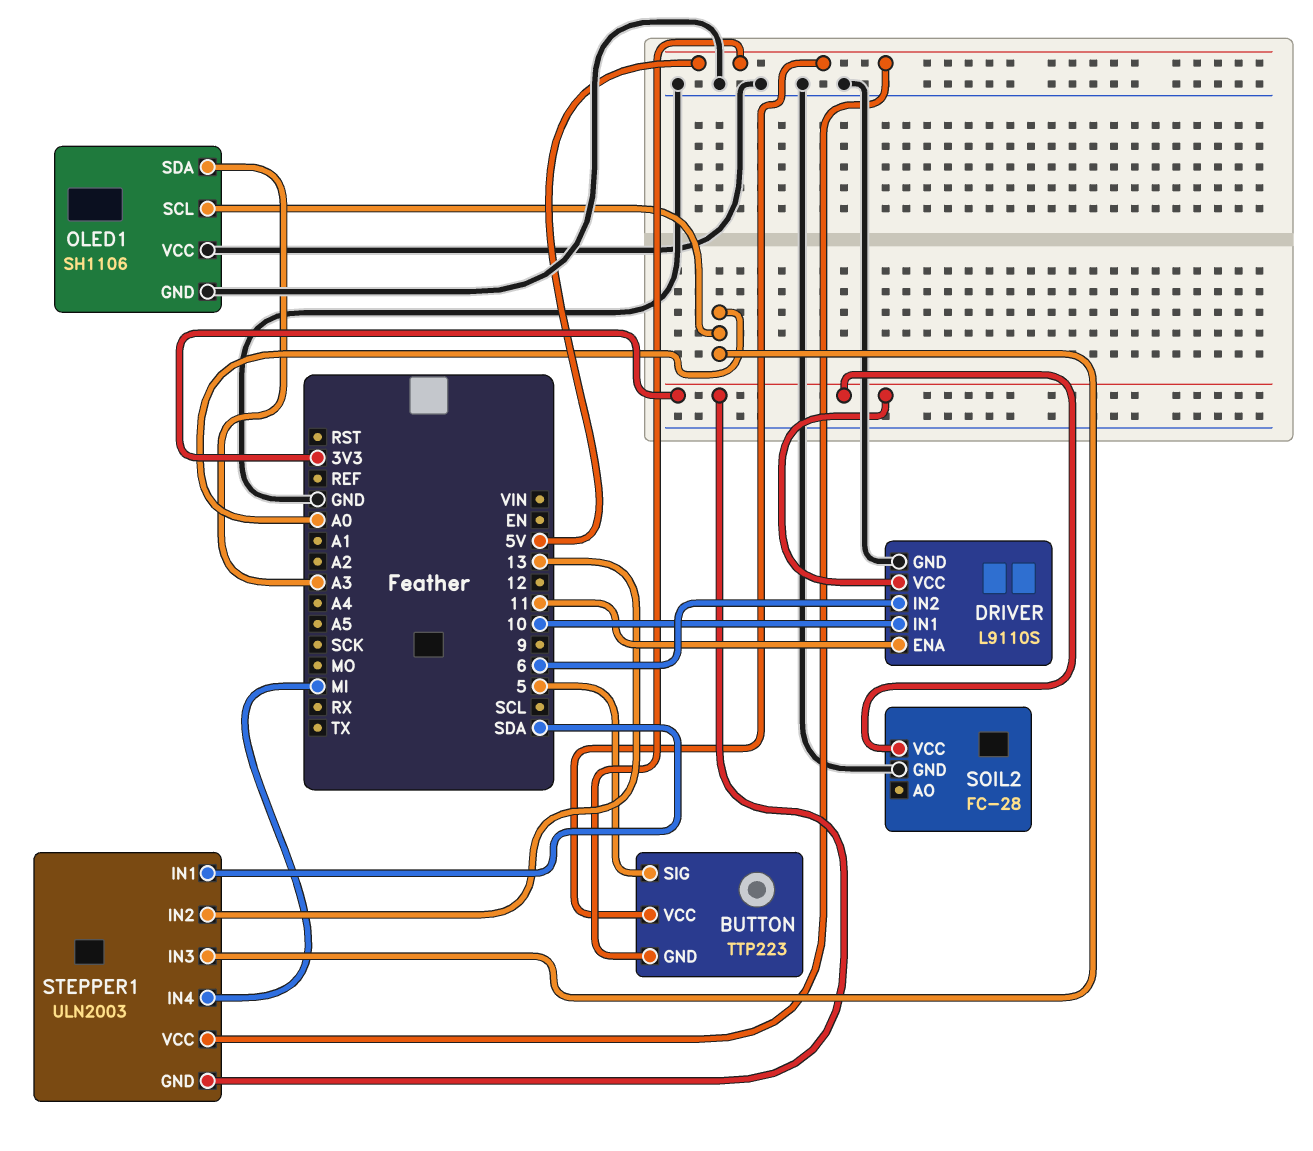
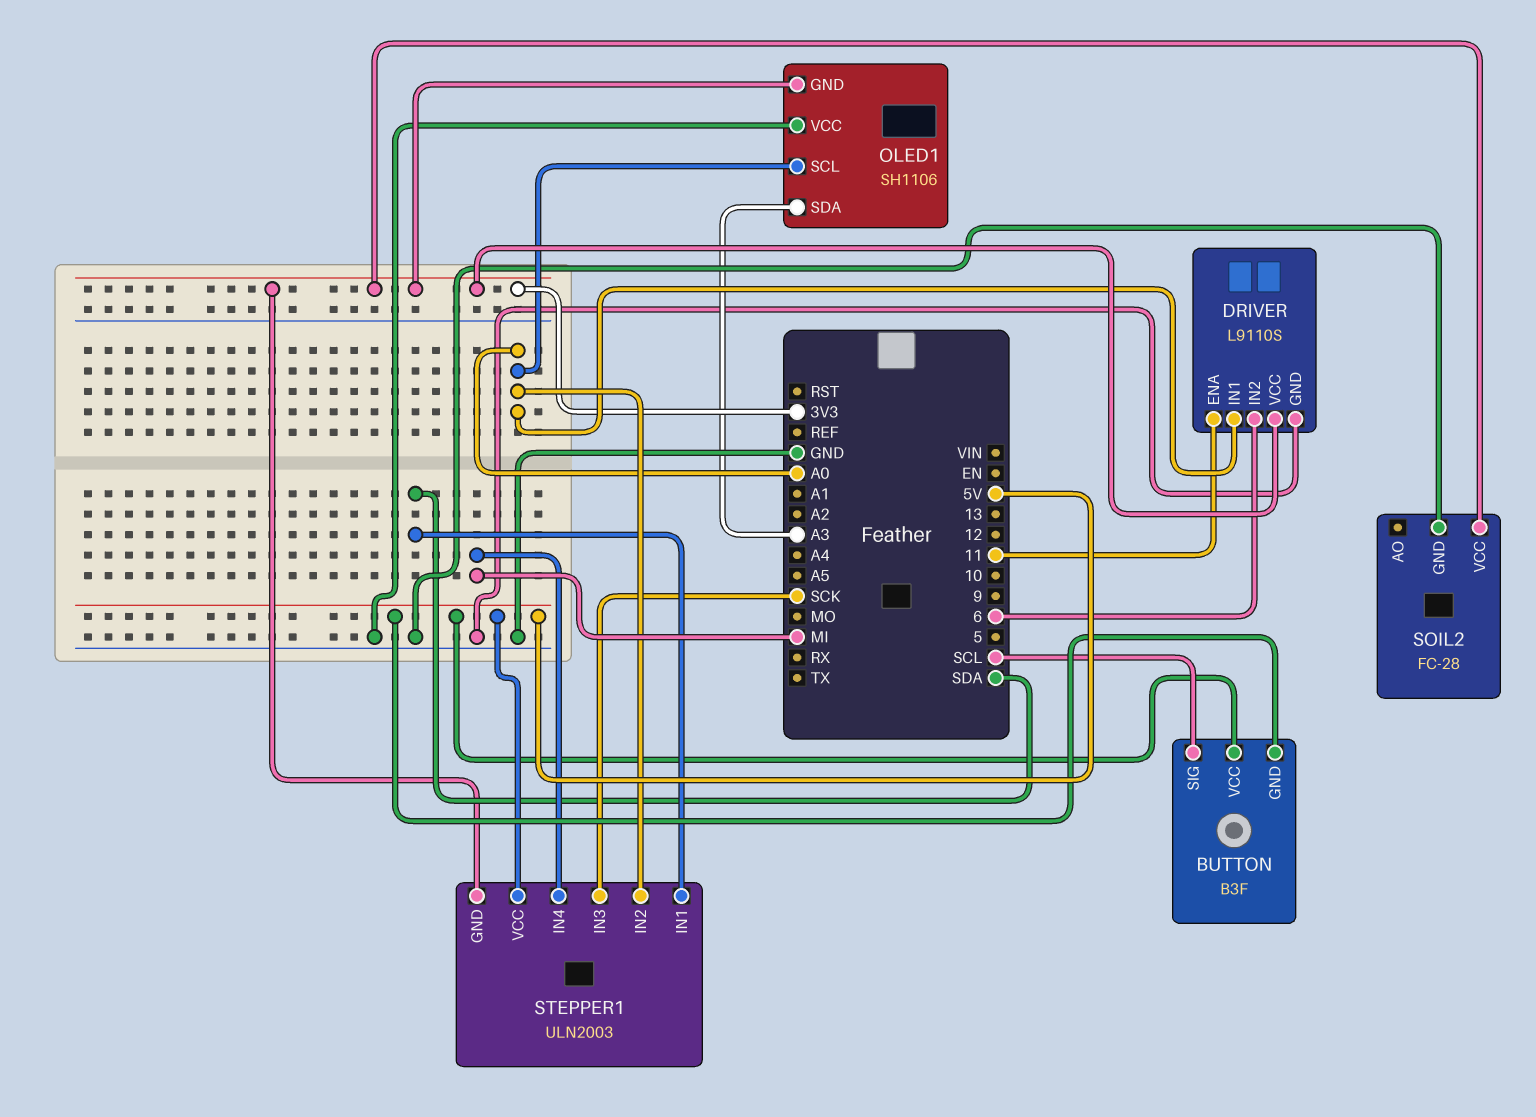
BUTTON: TTP223 -> B3F
BUTTON pin SIG: 5 -> SCL
DRIVER pin IN1: 10 -> A0
OLED1 pin GND: GND -> 3V3
STEPPER1 pin IN2: 13 -> A0
STEPPER1 pin IN3: A0 -> SCK

